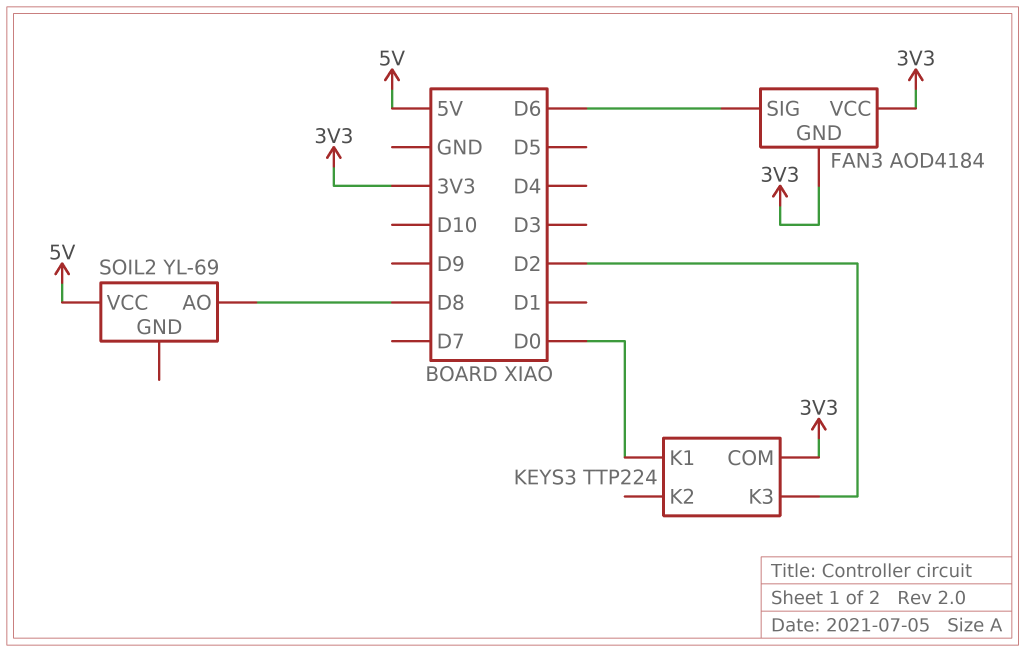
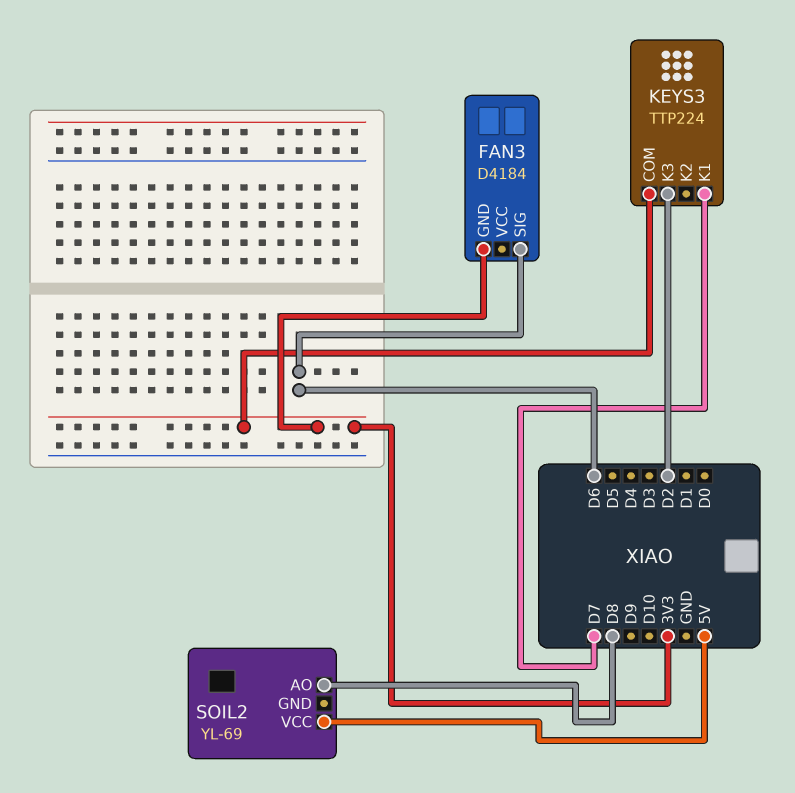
FAN3: AOD4184 -> D4184
FAN3 pin VCC: 3V3 -> none
KEYS3 pin K1: D0 -> D7

